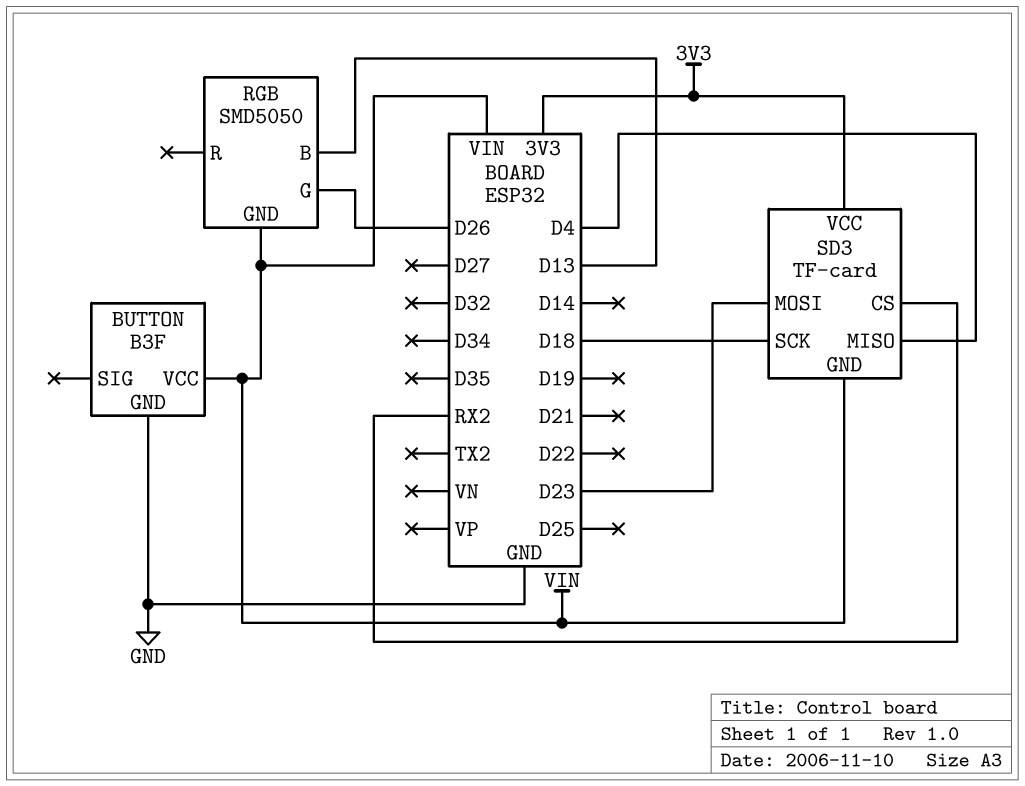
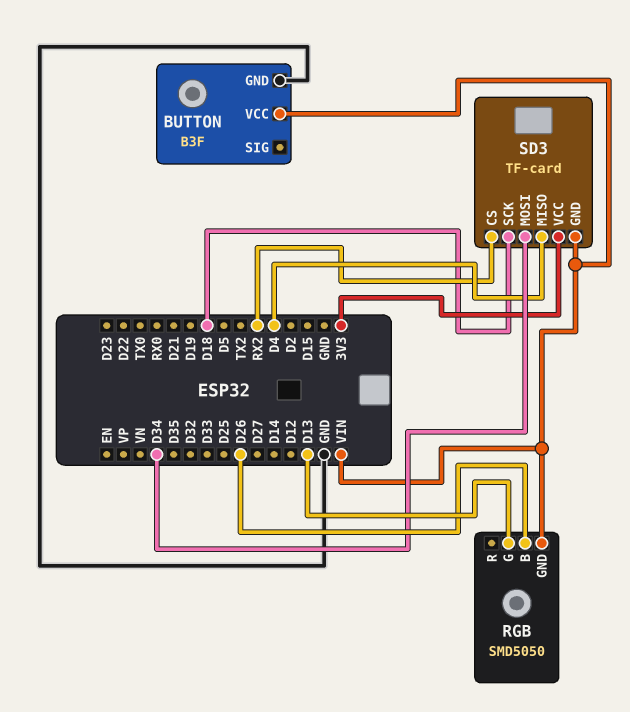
RGB pin B: D13 -> D26
RGB pin G: D26 -> D13
SD3 pin MOSI: D23 -> D34

